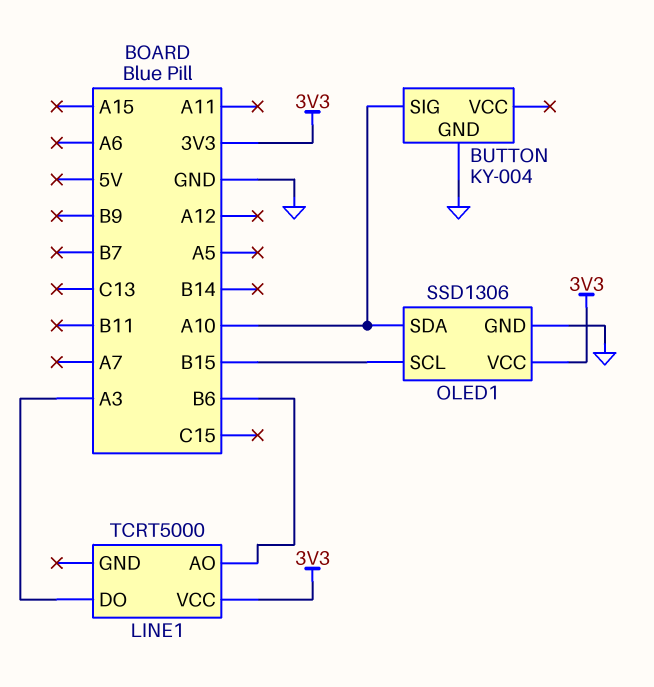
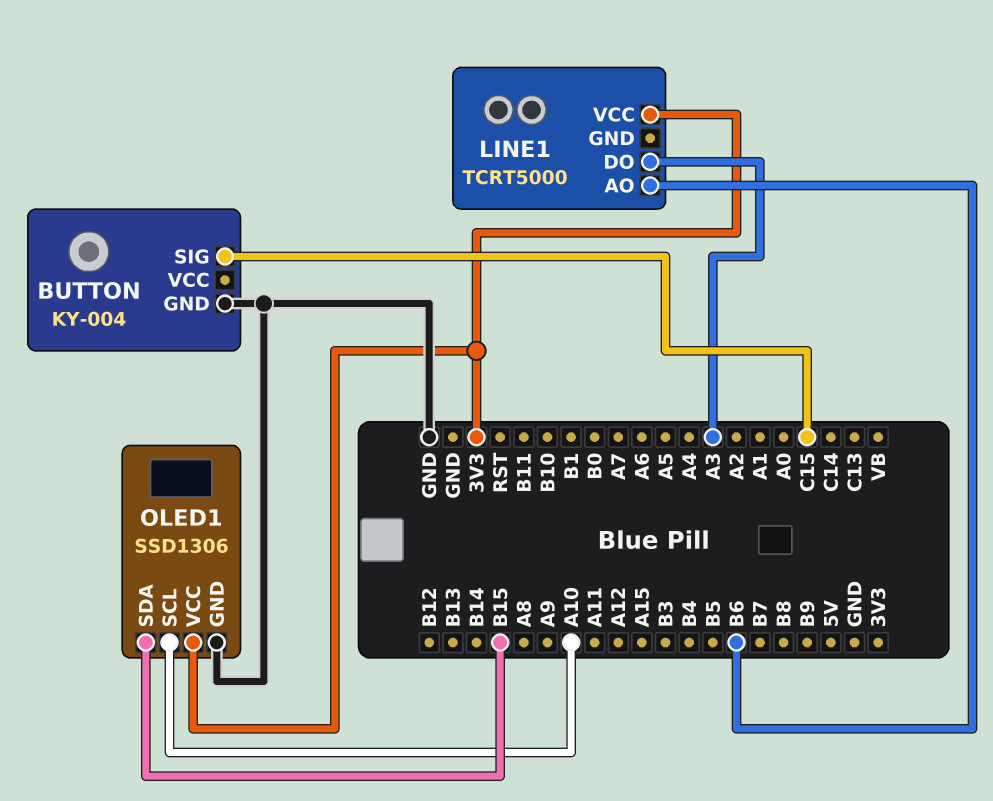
BUTTON pin SIG: A10 -> C15
OLED1 pin SCL: B15 -> A10
OLED1 pin SDA: A10 -> B15

